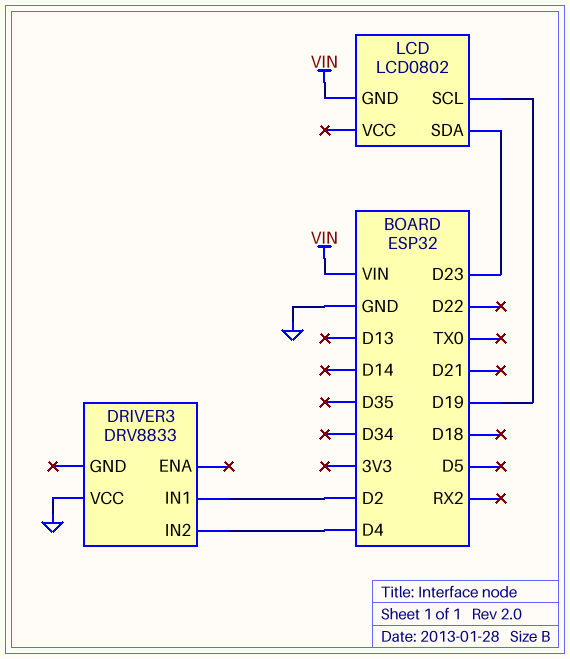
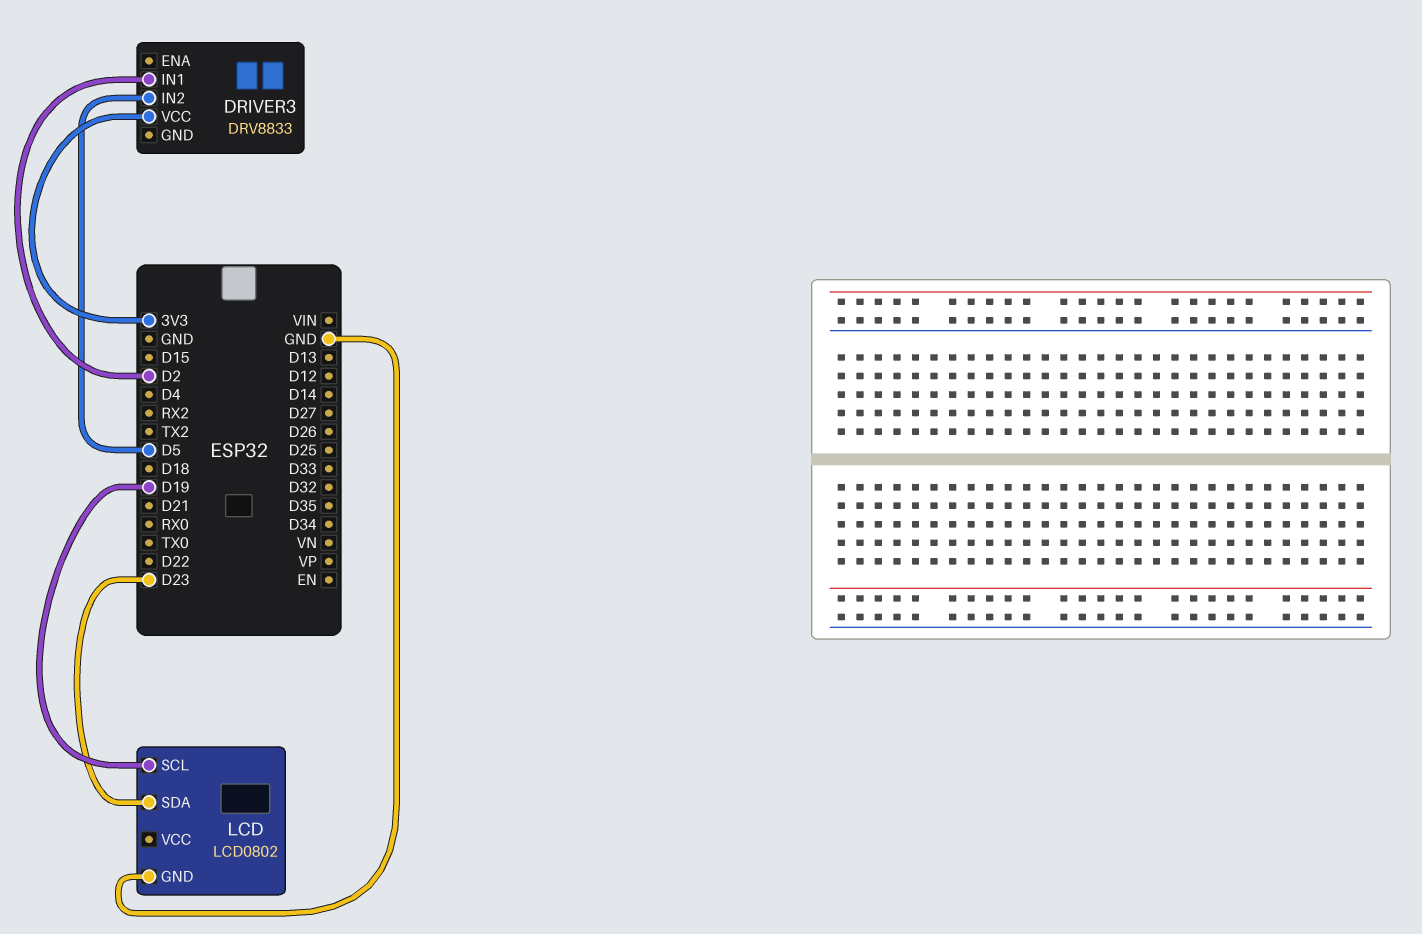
DRIVER3 pin IN2: D4 -> D5
DRIVER3 pin VCC: GND -> 3V3
LCD pin GND: VIN -> GND

